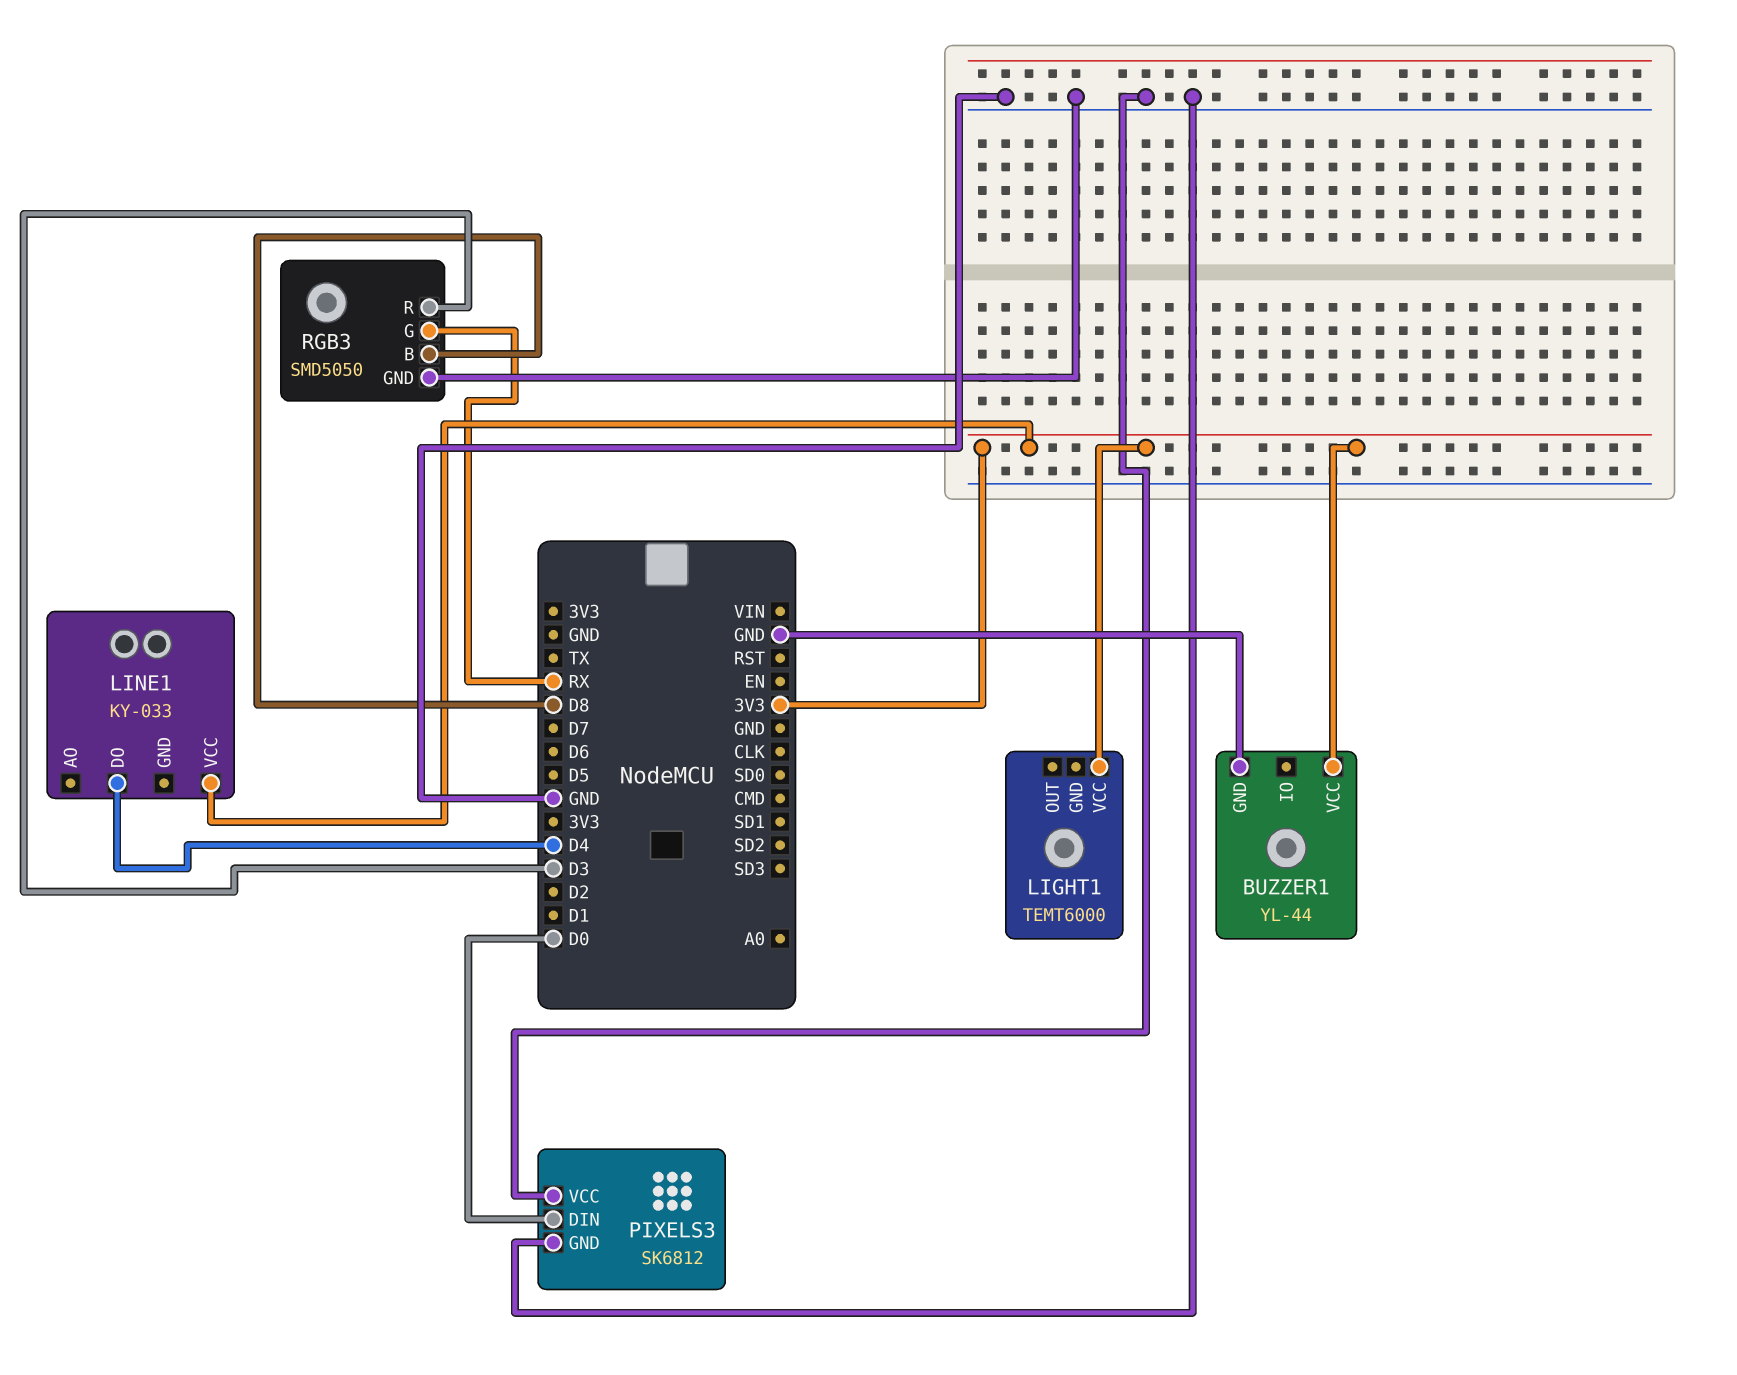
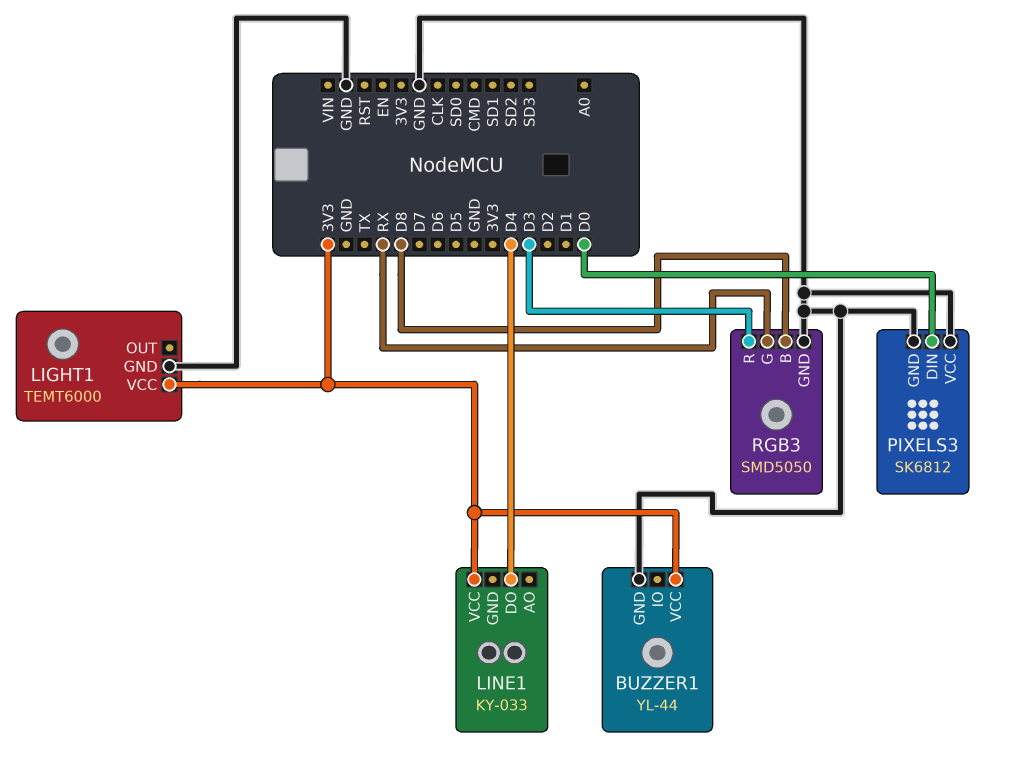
LIGHT1 pin GND: none -> GND

